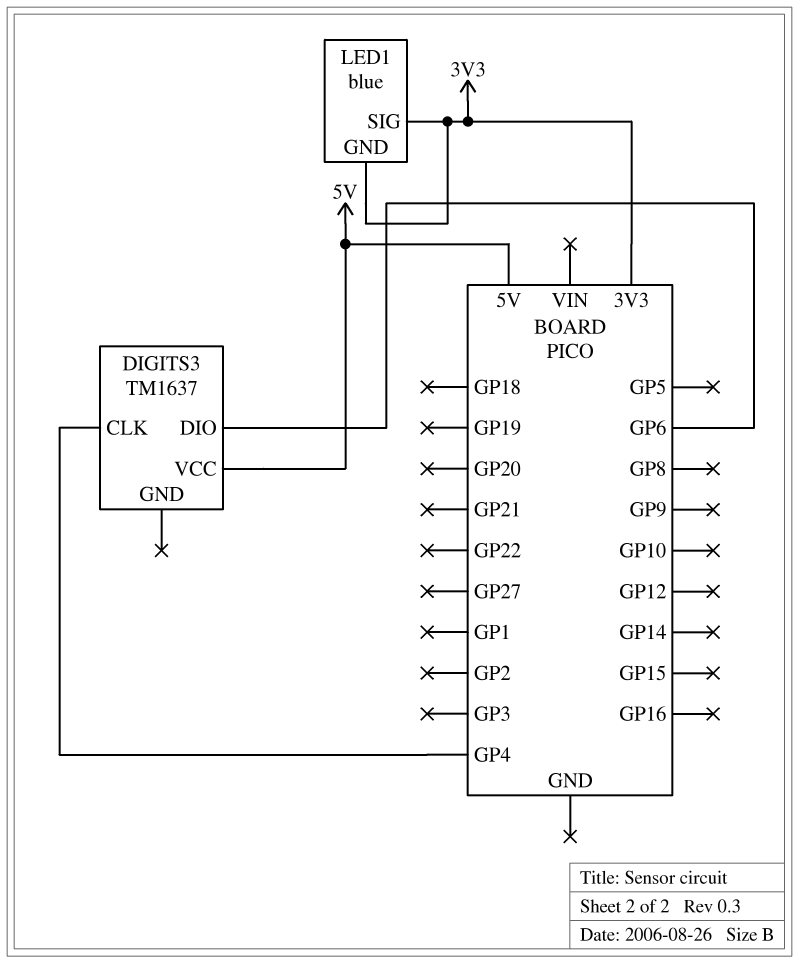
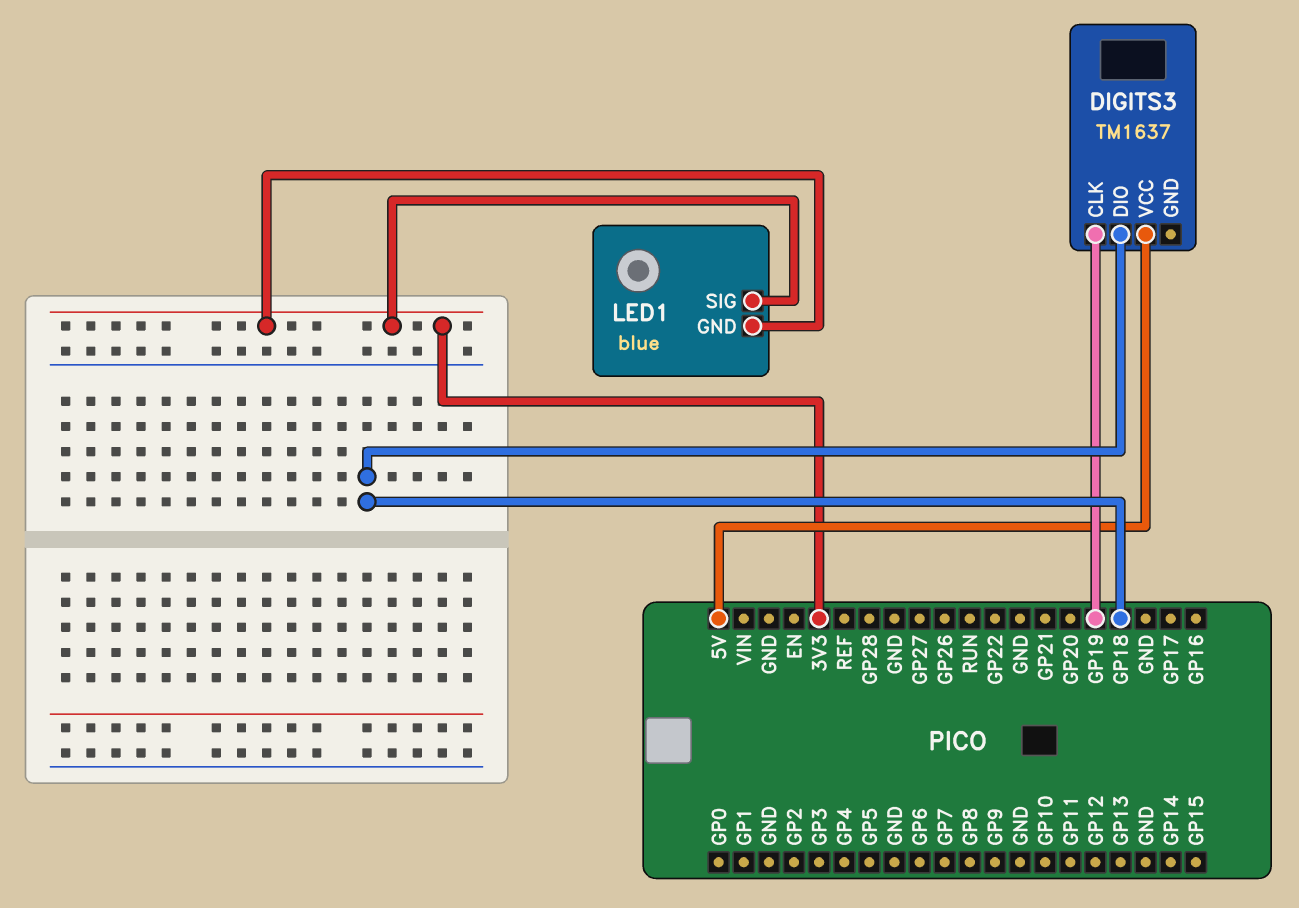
DIGITS3 pin CLK: GP4 -> GP19
DIGITS3 pin DIO: GP6 -> GP18

